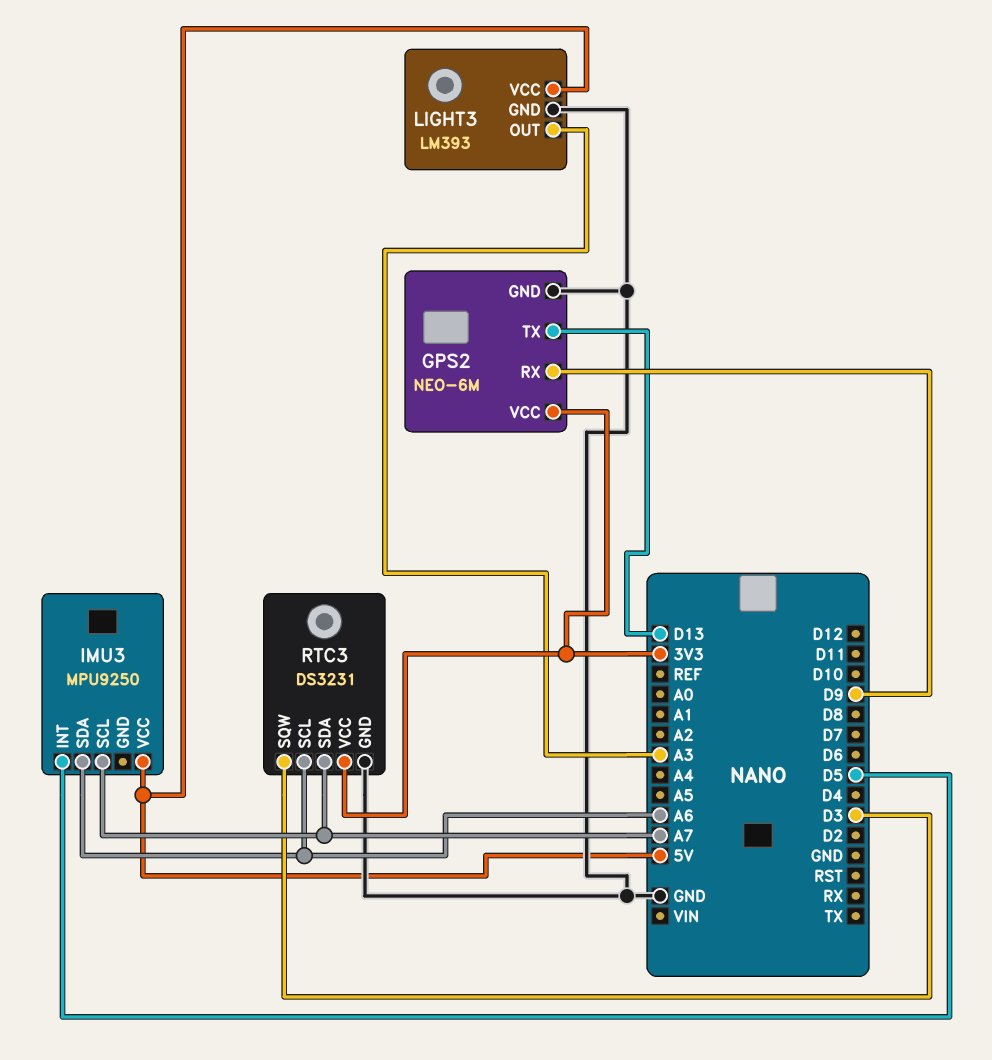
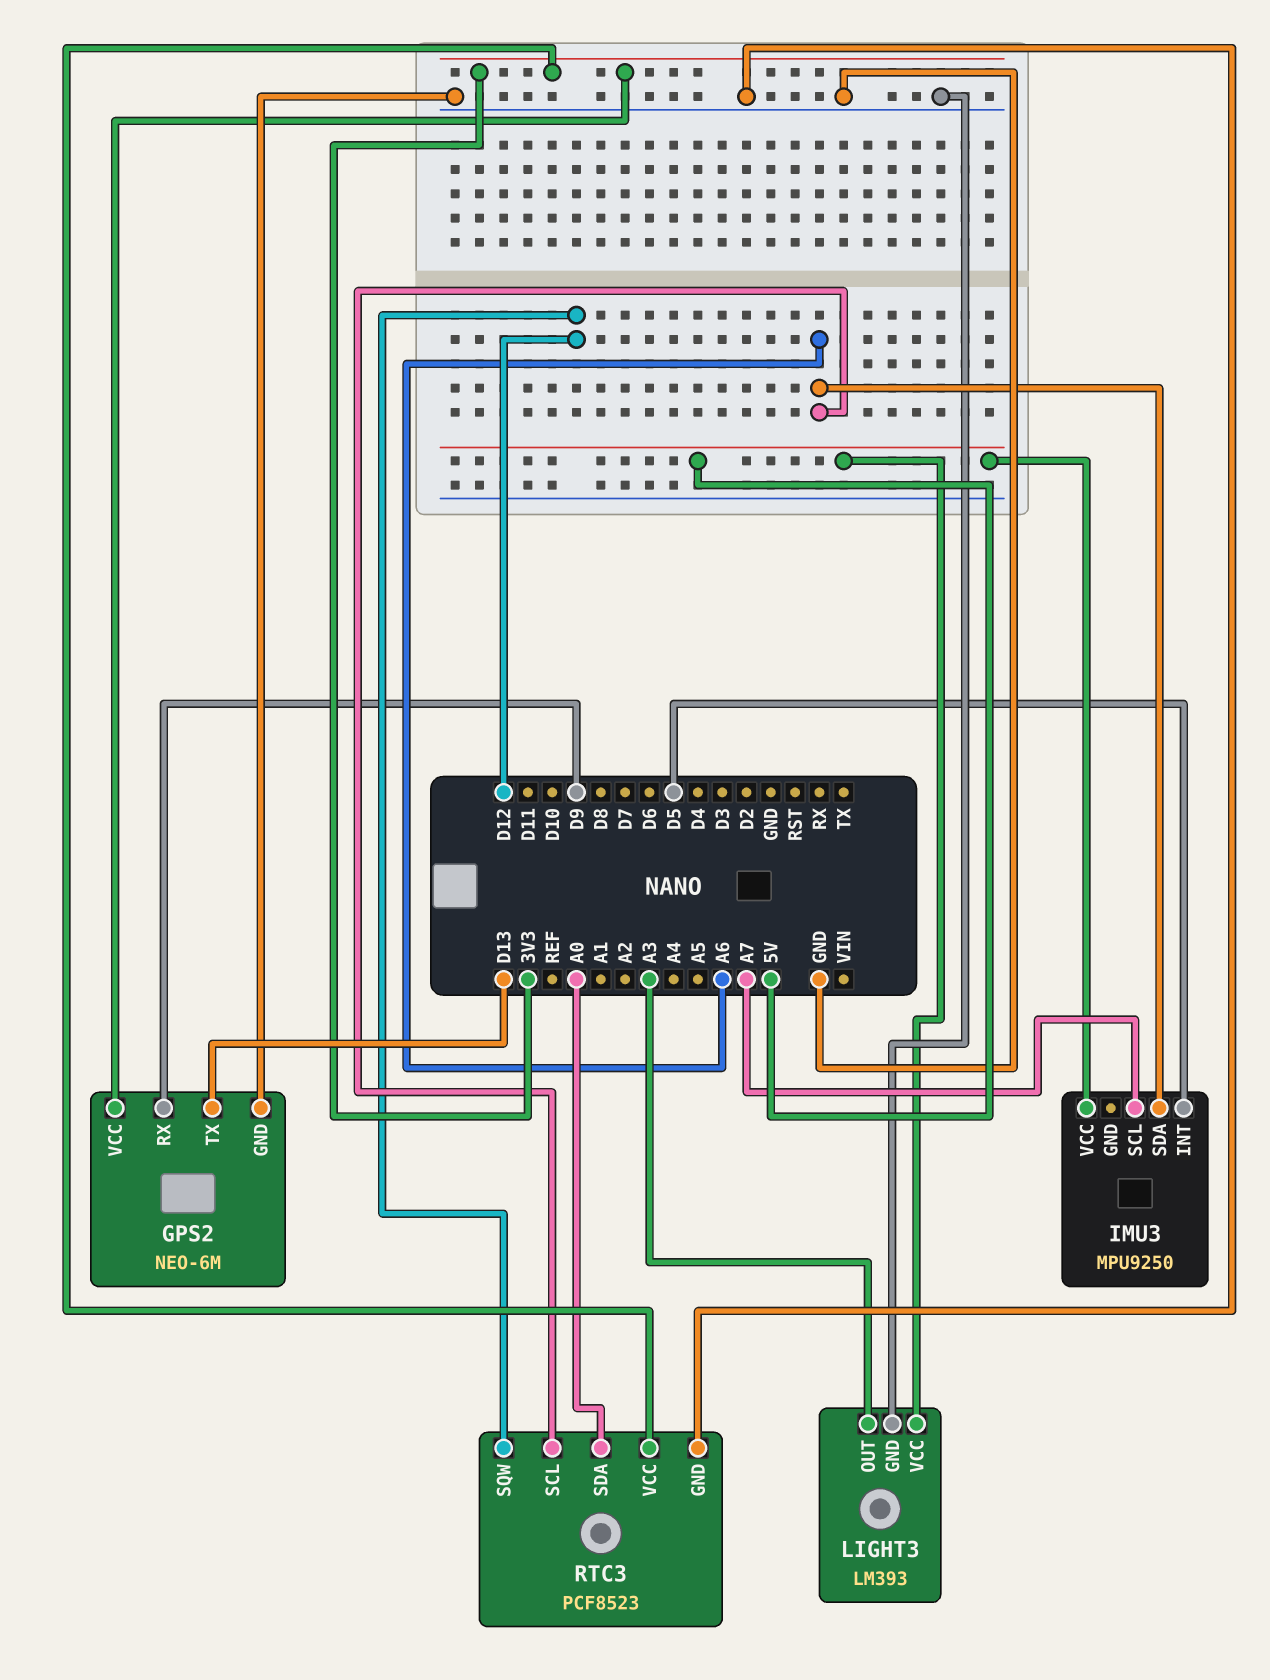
RTC3: DS3231 -> PCF8523
RTC3 pin SDA: A7 -> A0
RTC3 pin SQW: D3 -> D12

